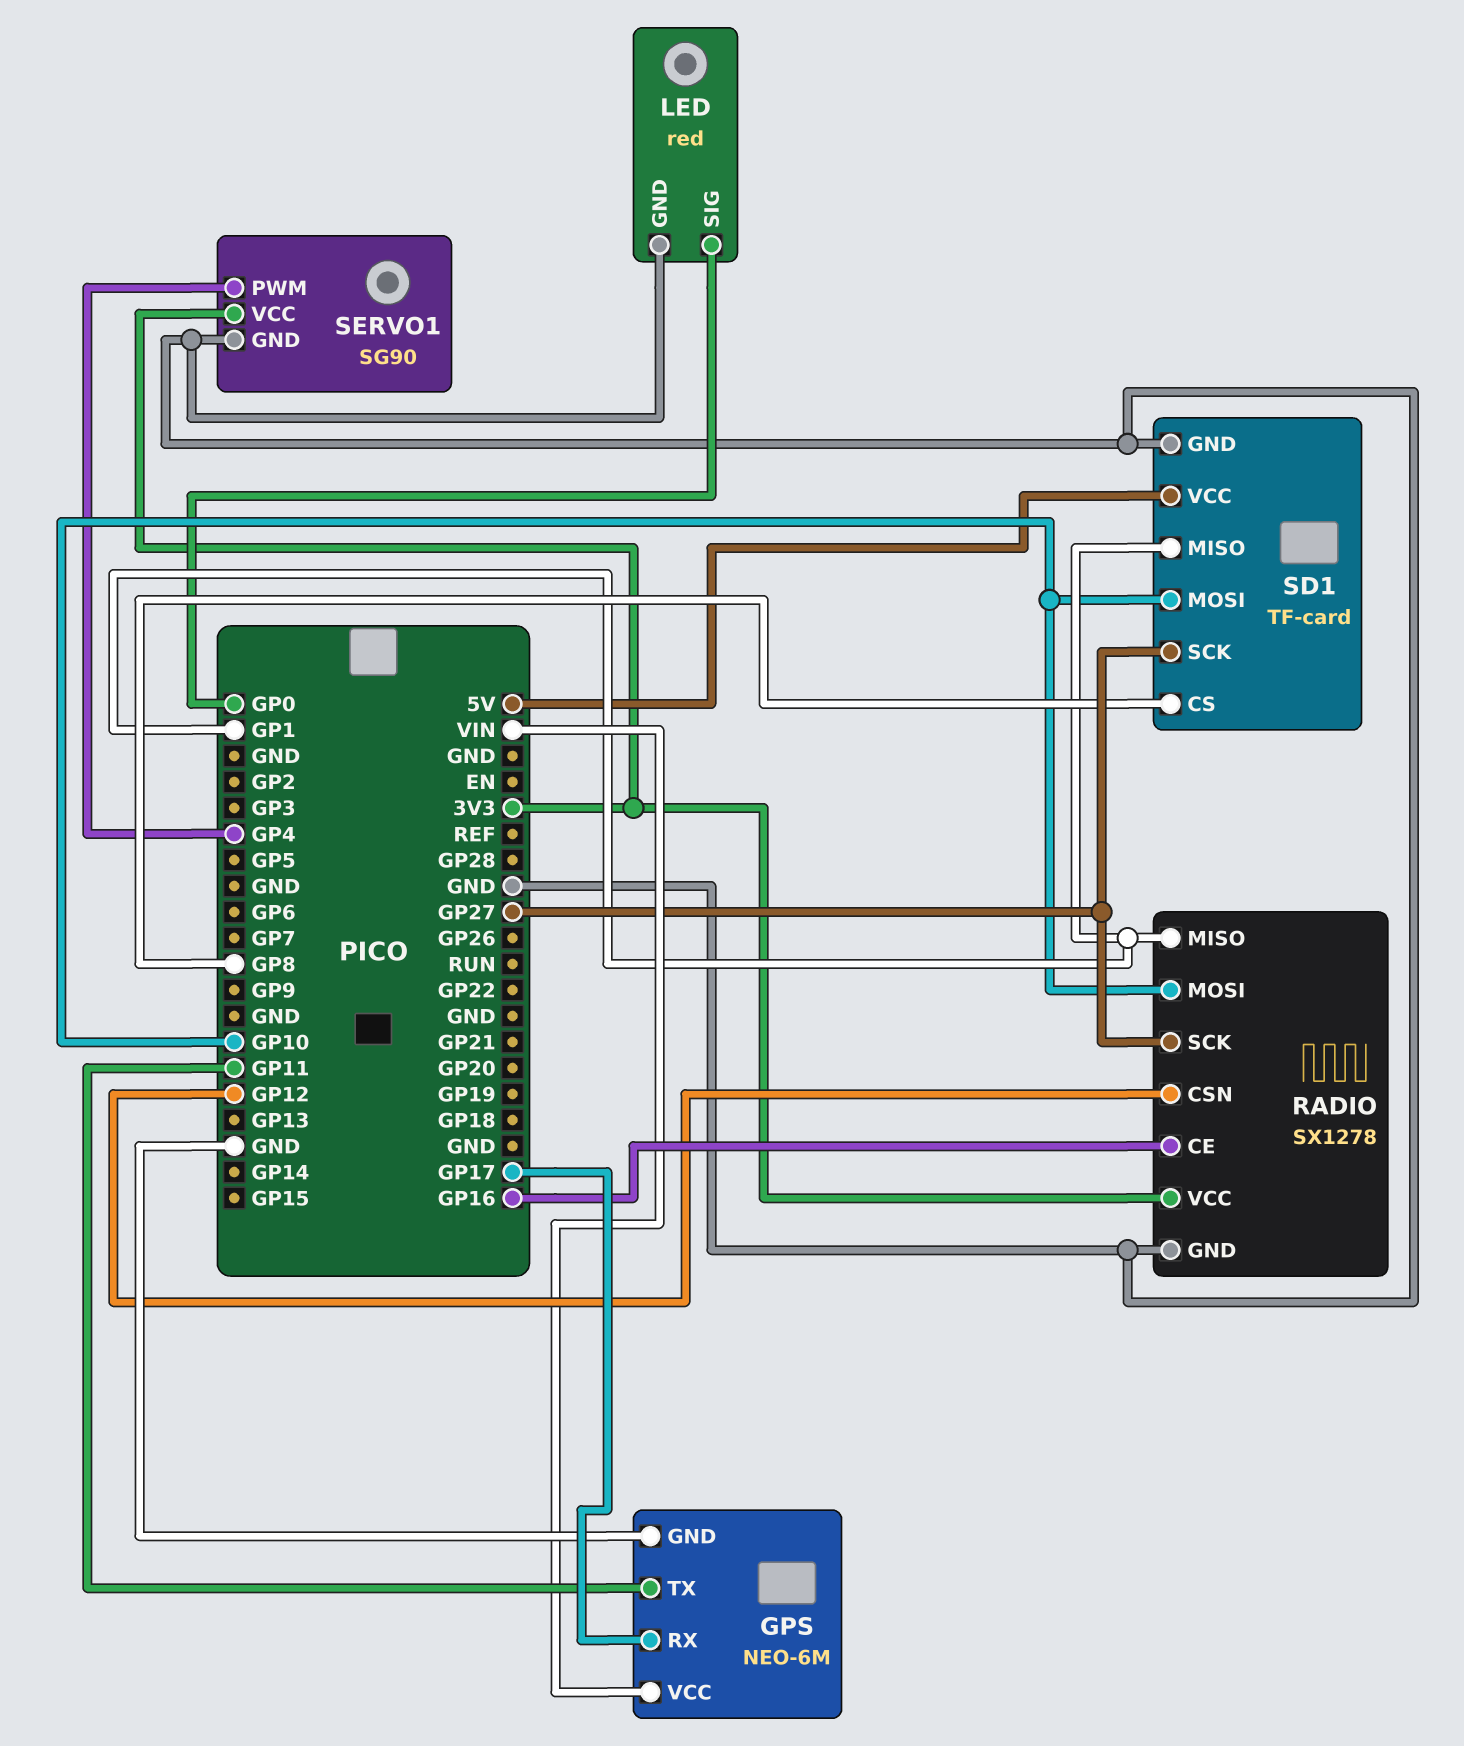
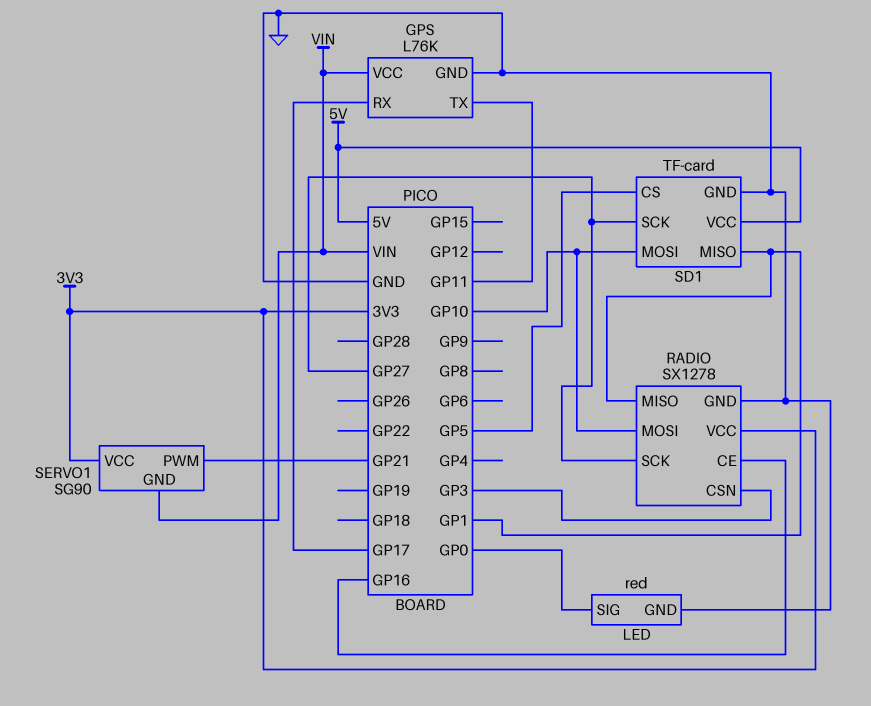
GPS: NEO-6M -> L76K
RADIO pin CSN: GP12 -> GP3
SD1 pin CS: GP8 -> GP5
SERVO1 pin GND: GND -> VIN
SERVO1 pin PWM: GP4 -> GP21

